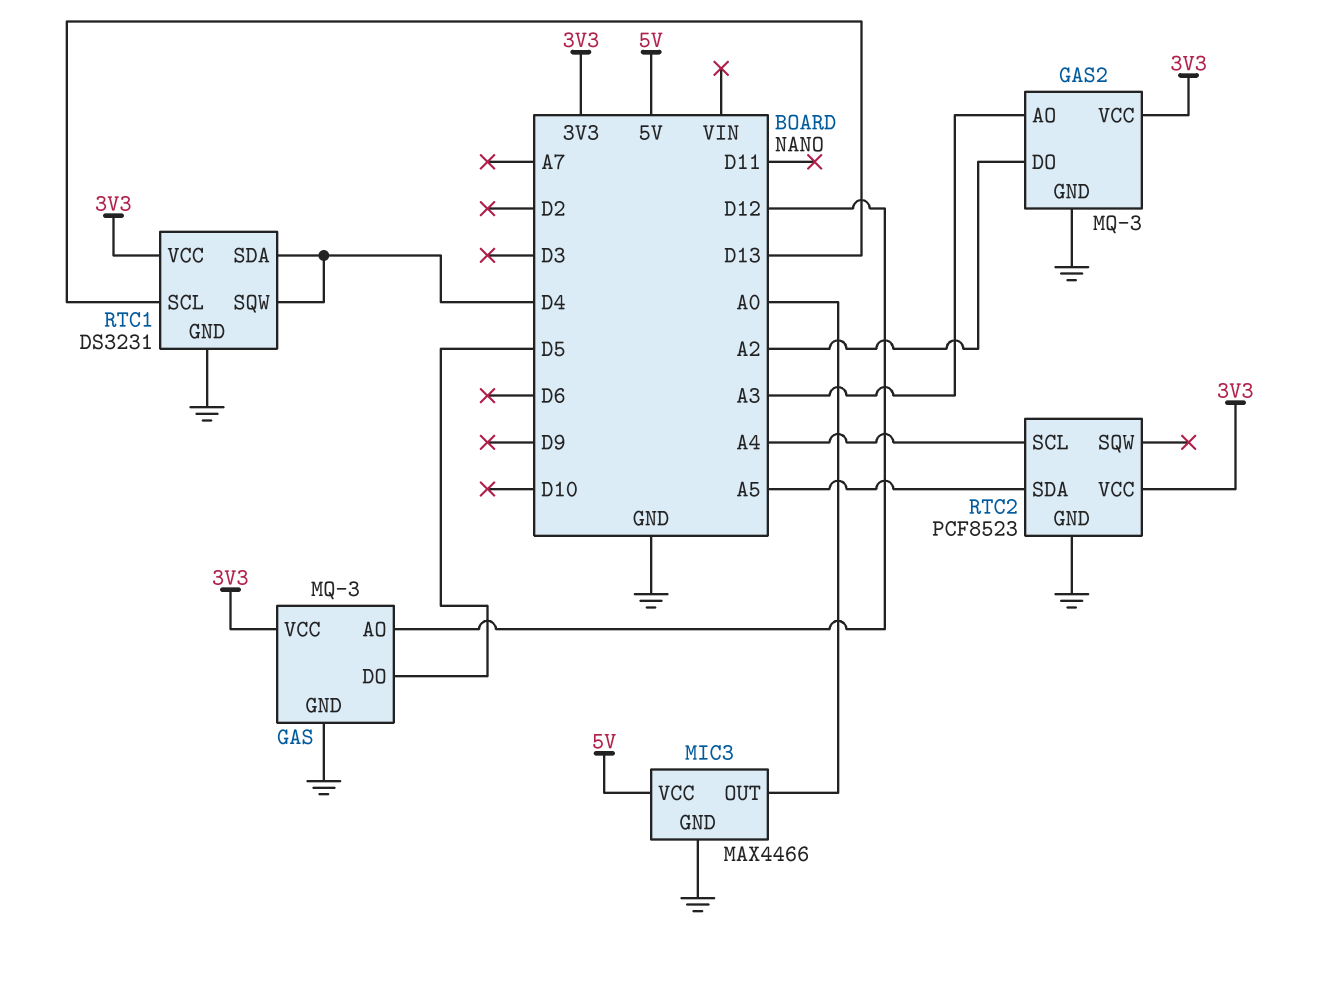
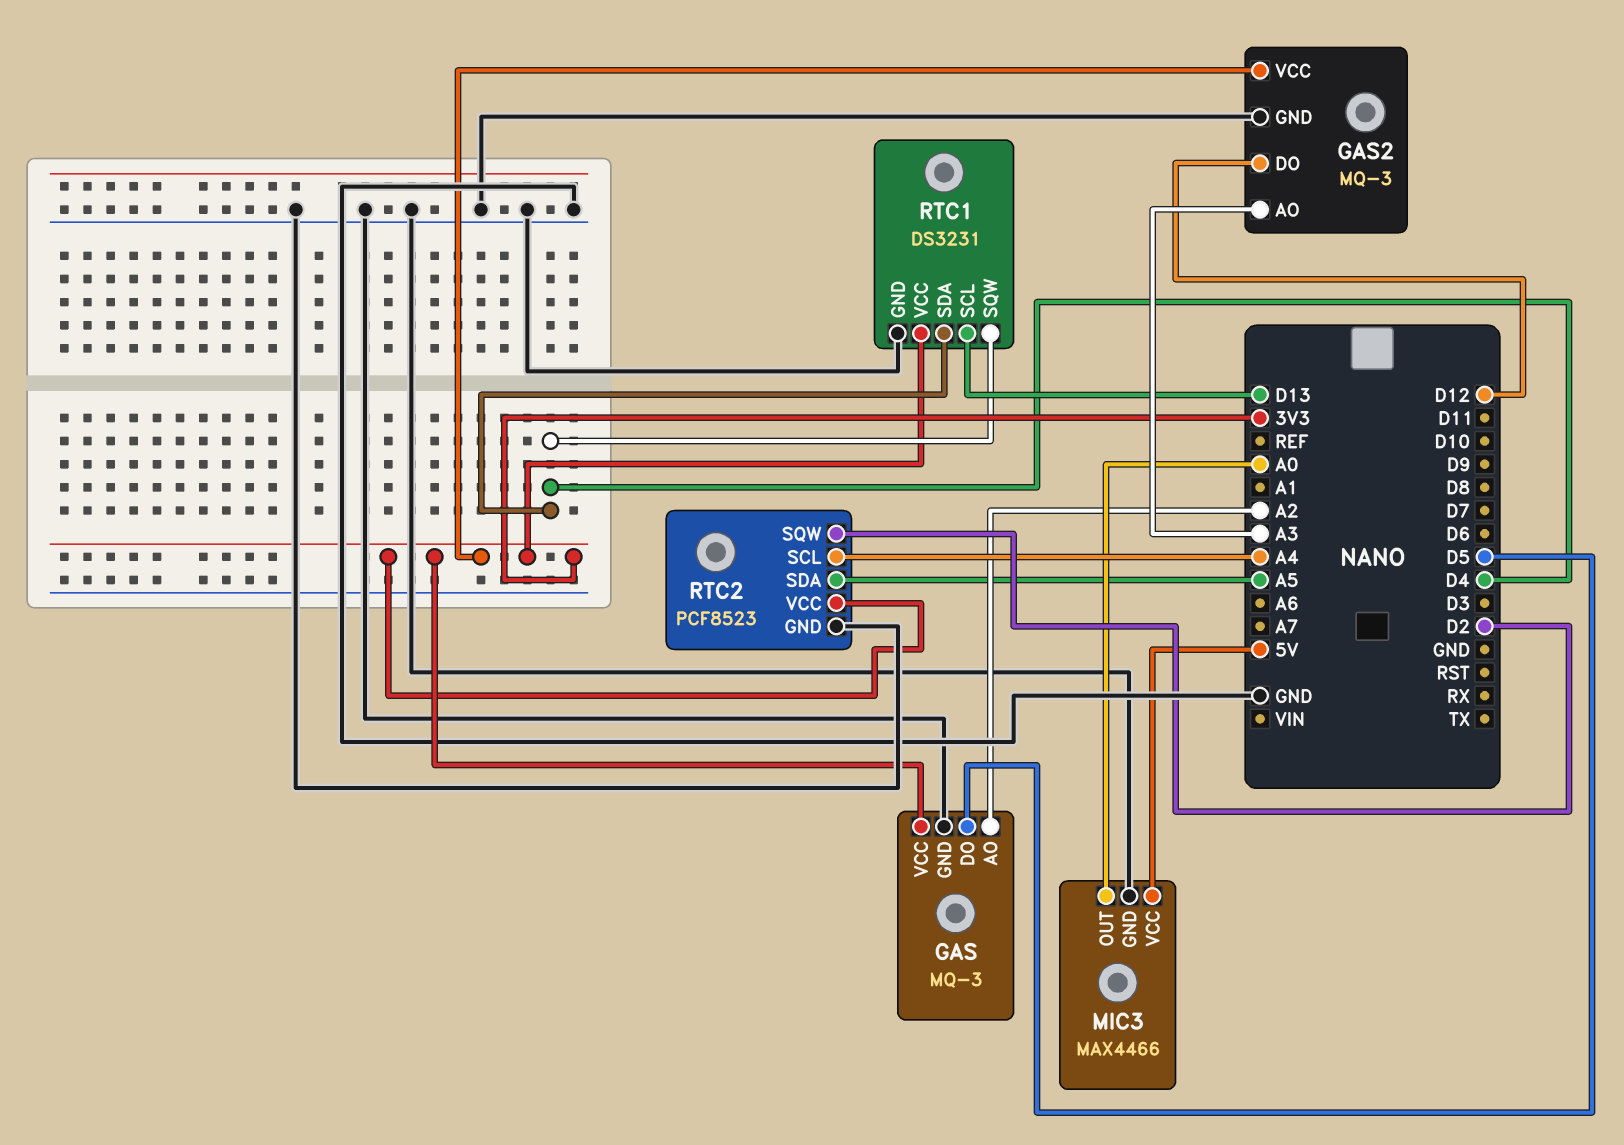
GAS pin AO: D12 -> A2
GAS2 pin DO: A2 -> D12
RTC2 pin SQW: none -> D2

